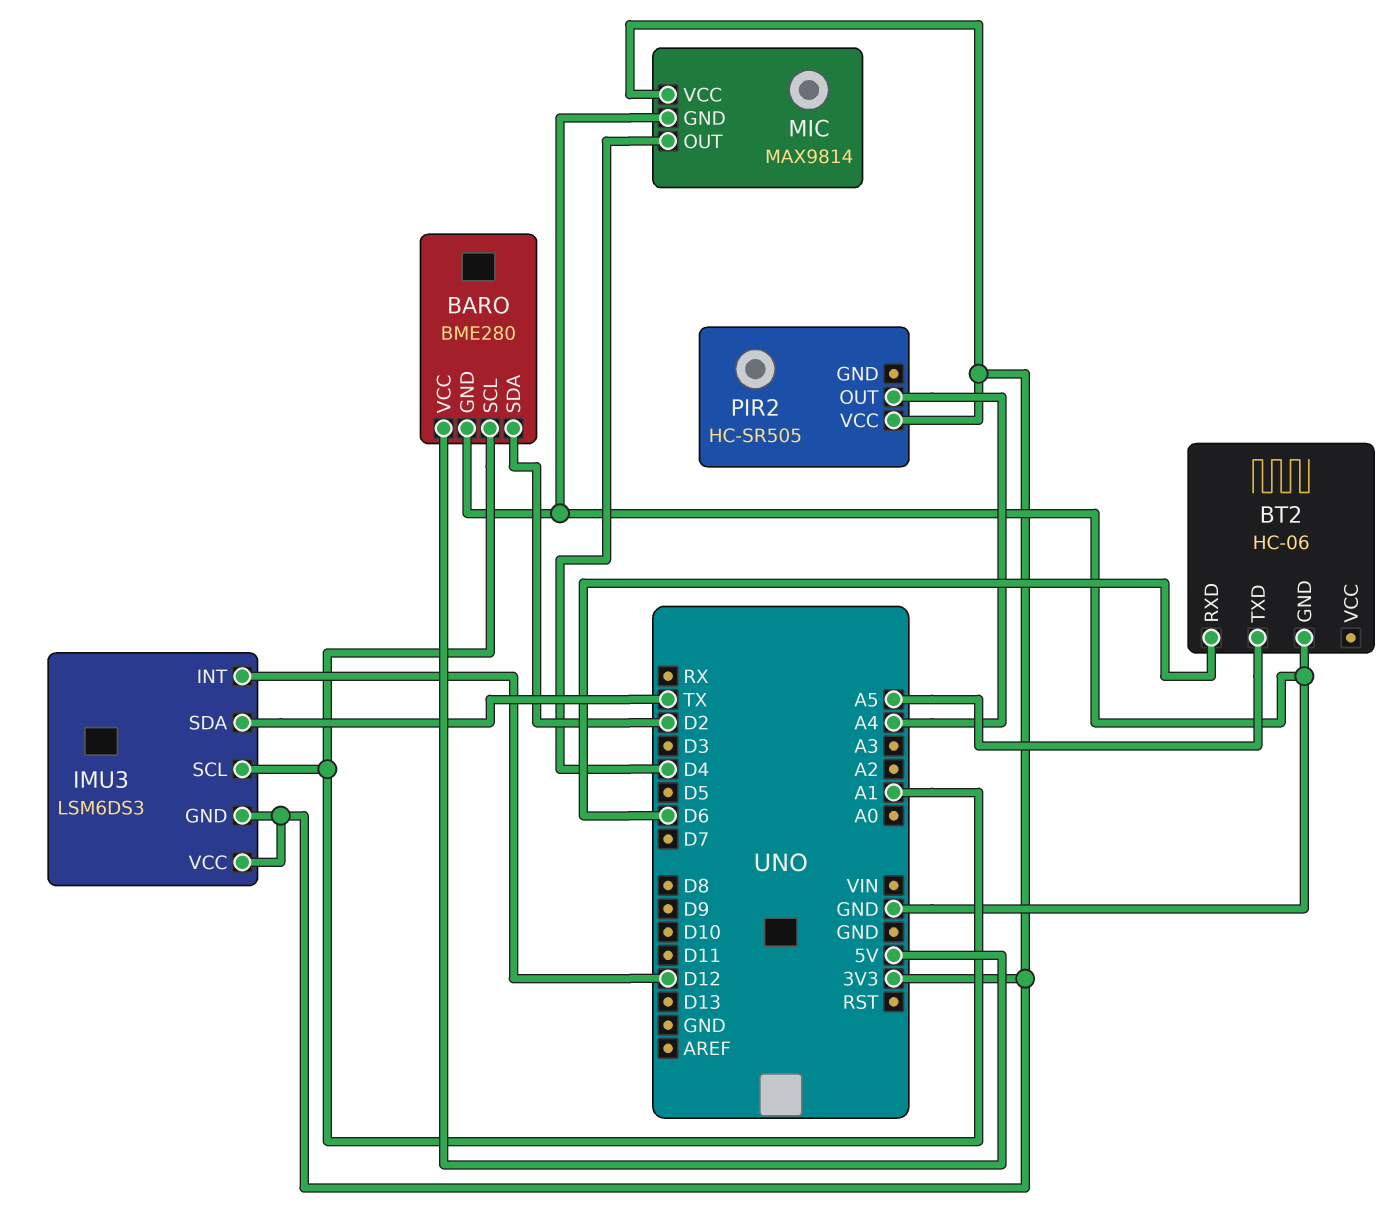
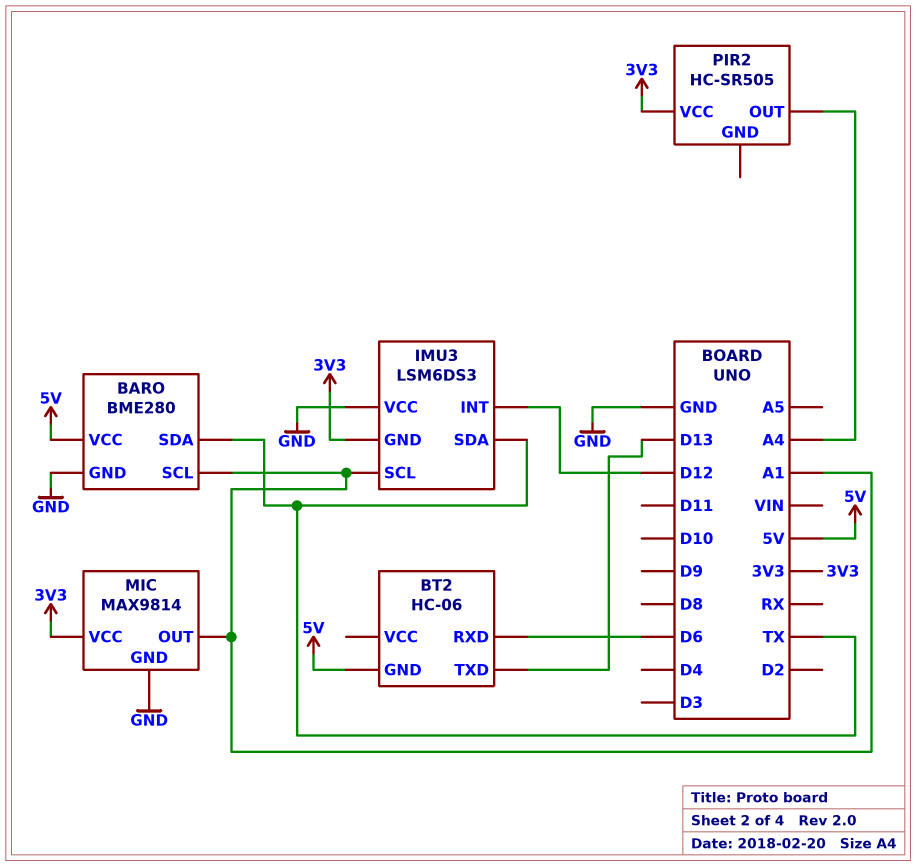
BARO pin SDA: D2 -> TX
BT2 pin GND: GND -> 5V
BT2 pin TXD: A5 -> D13
IMU3 pin VCC: 3V3 -> GND
MIC pin OUT: D4 -> A1

